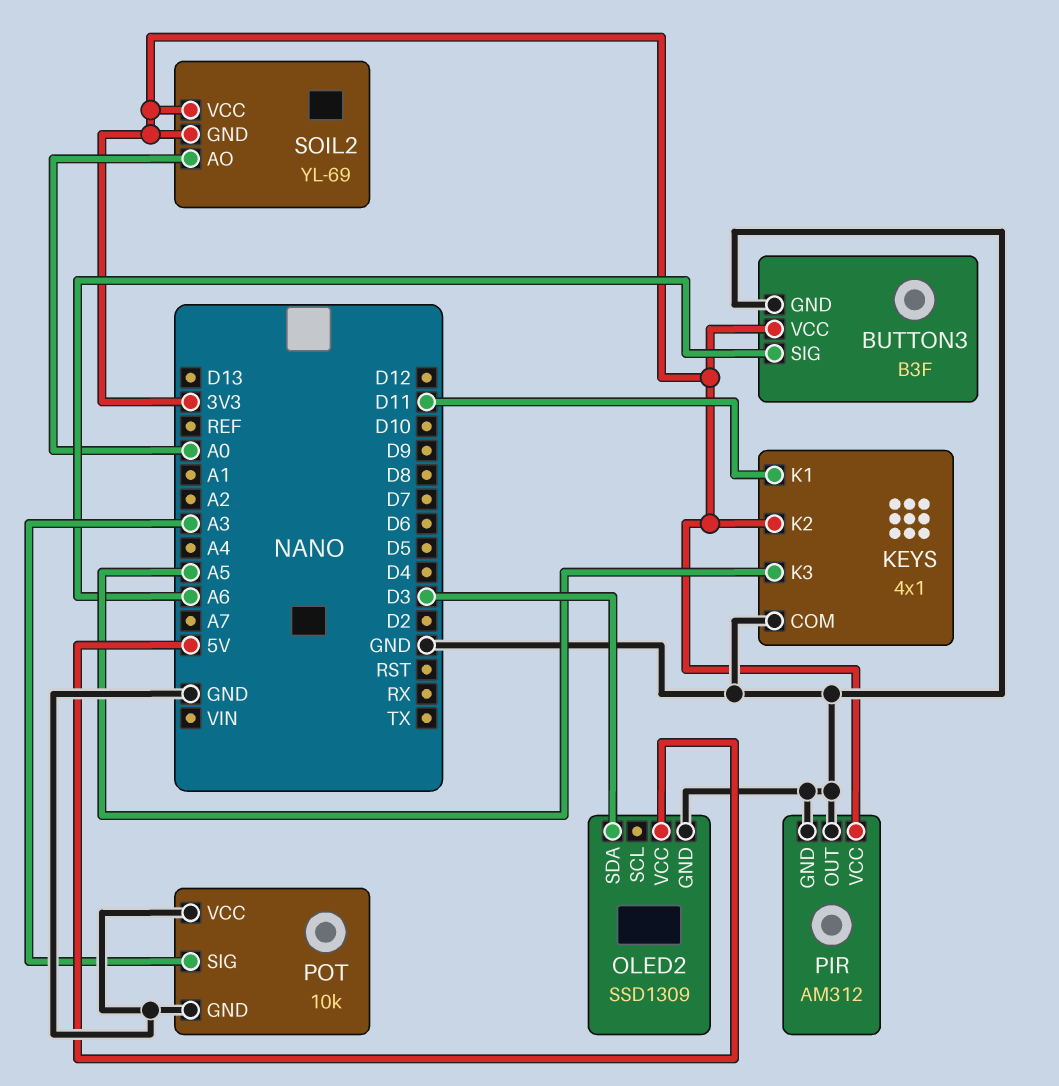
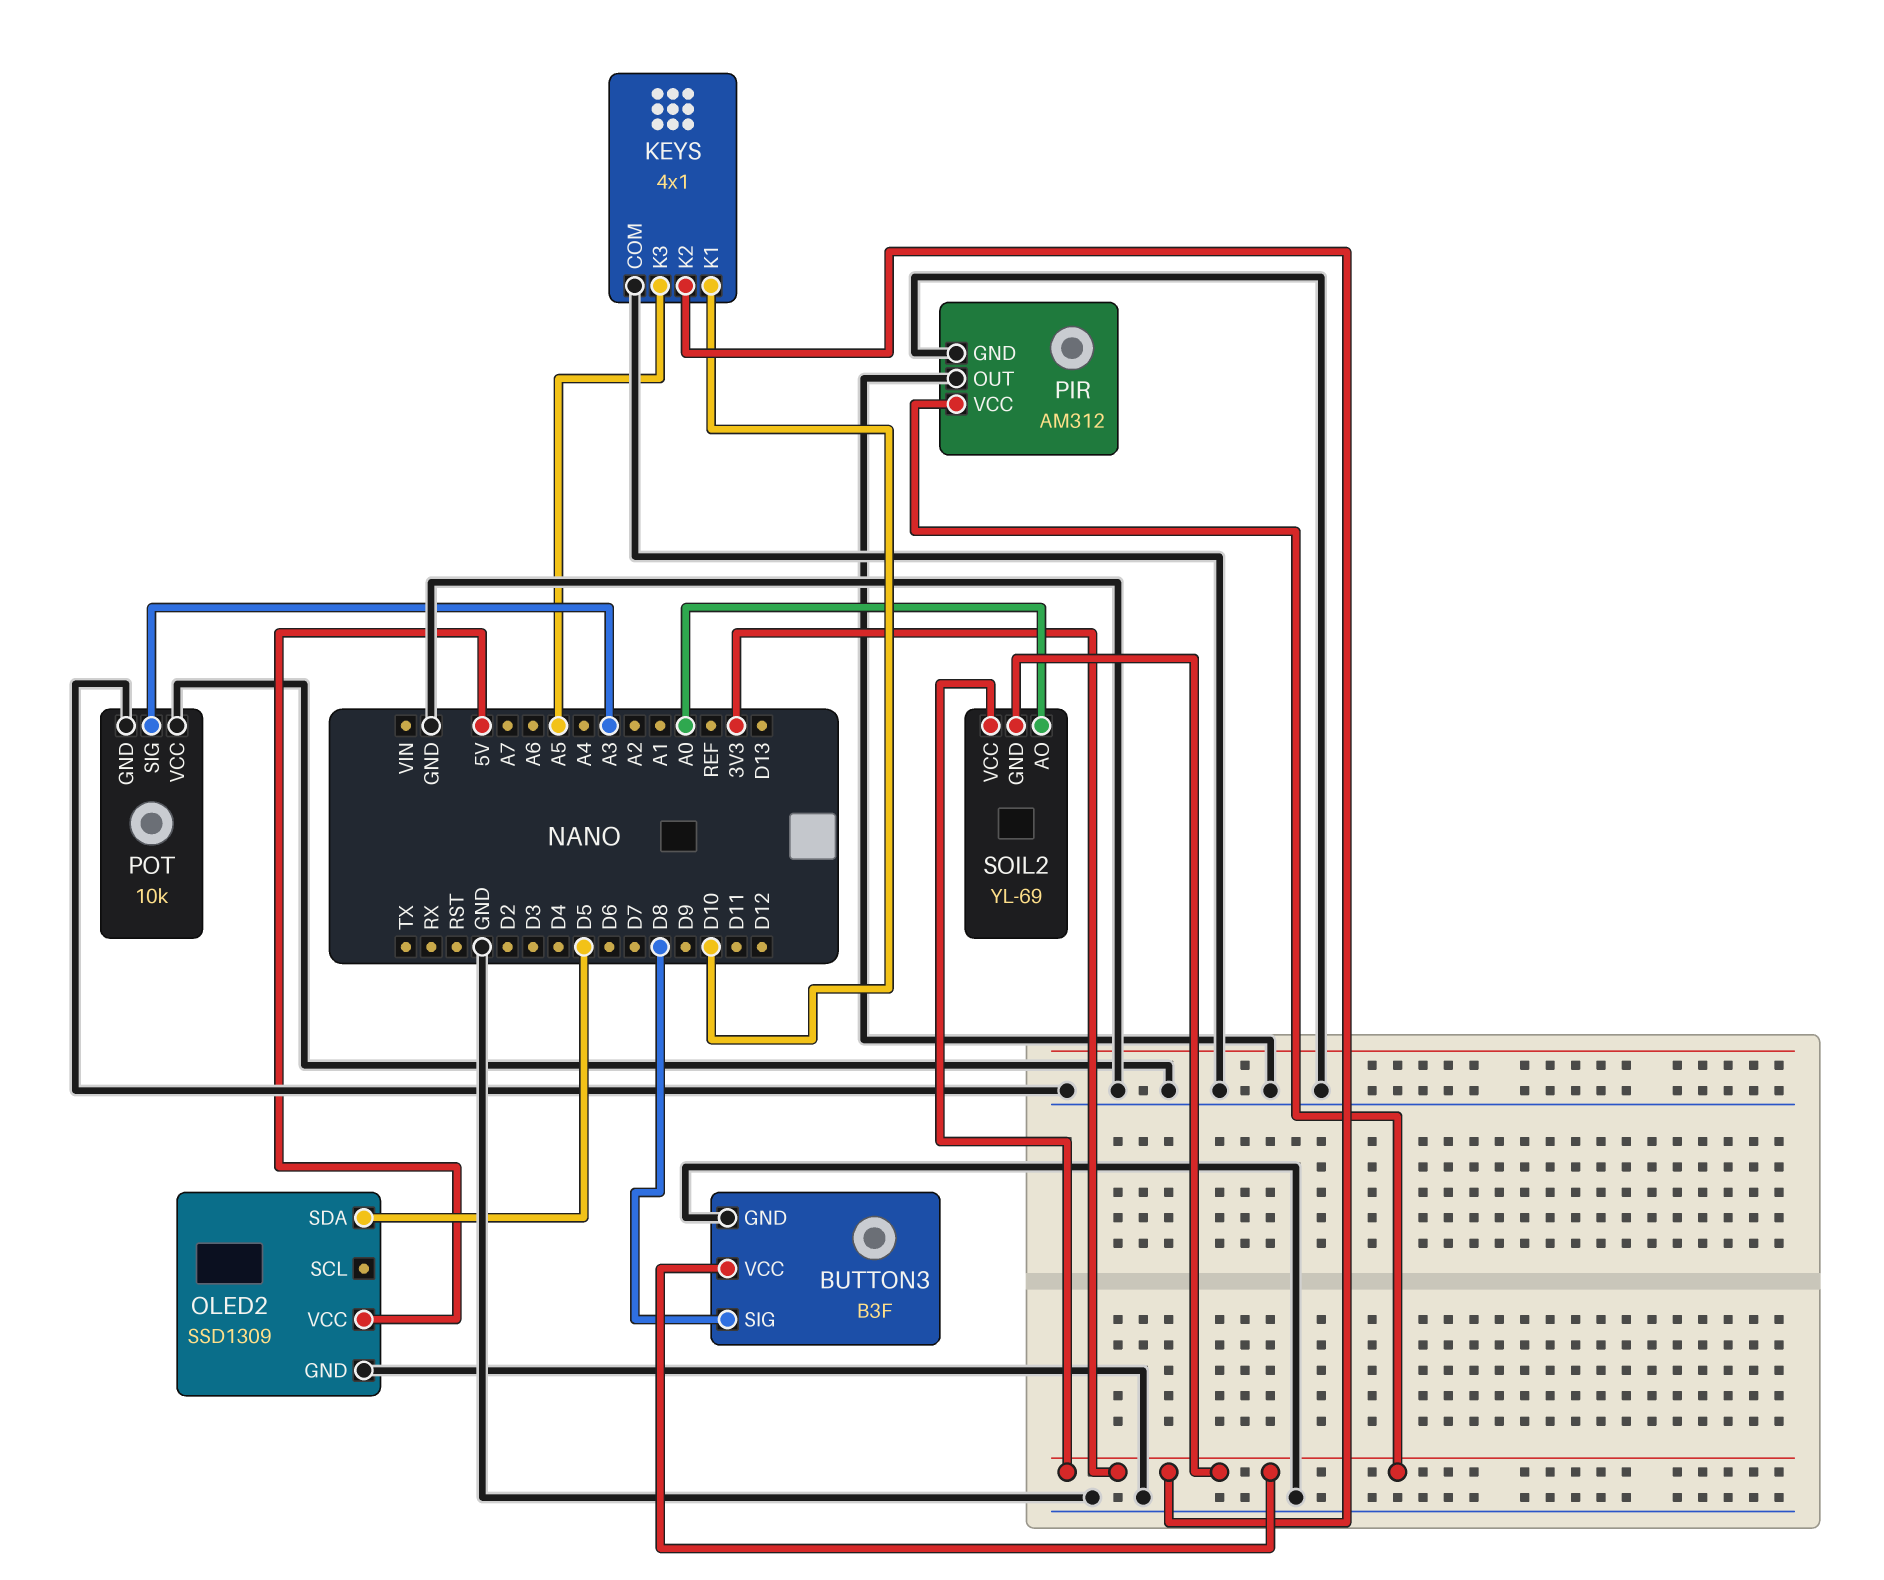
BUTTON3 pin SIG: A6 -> D8
KEYS pin K1: D11 -> D10
OLED2 pin SDA: D3 -> D5

